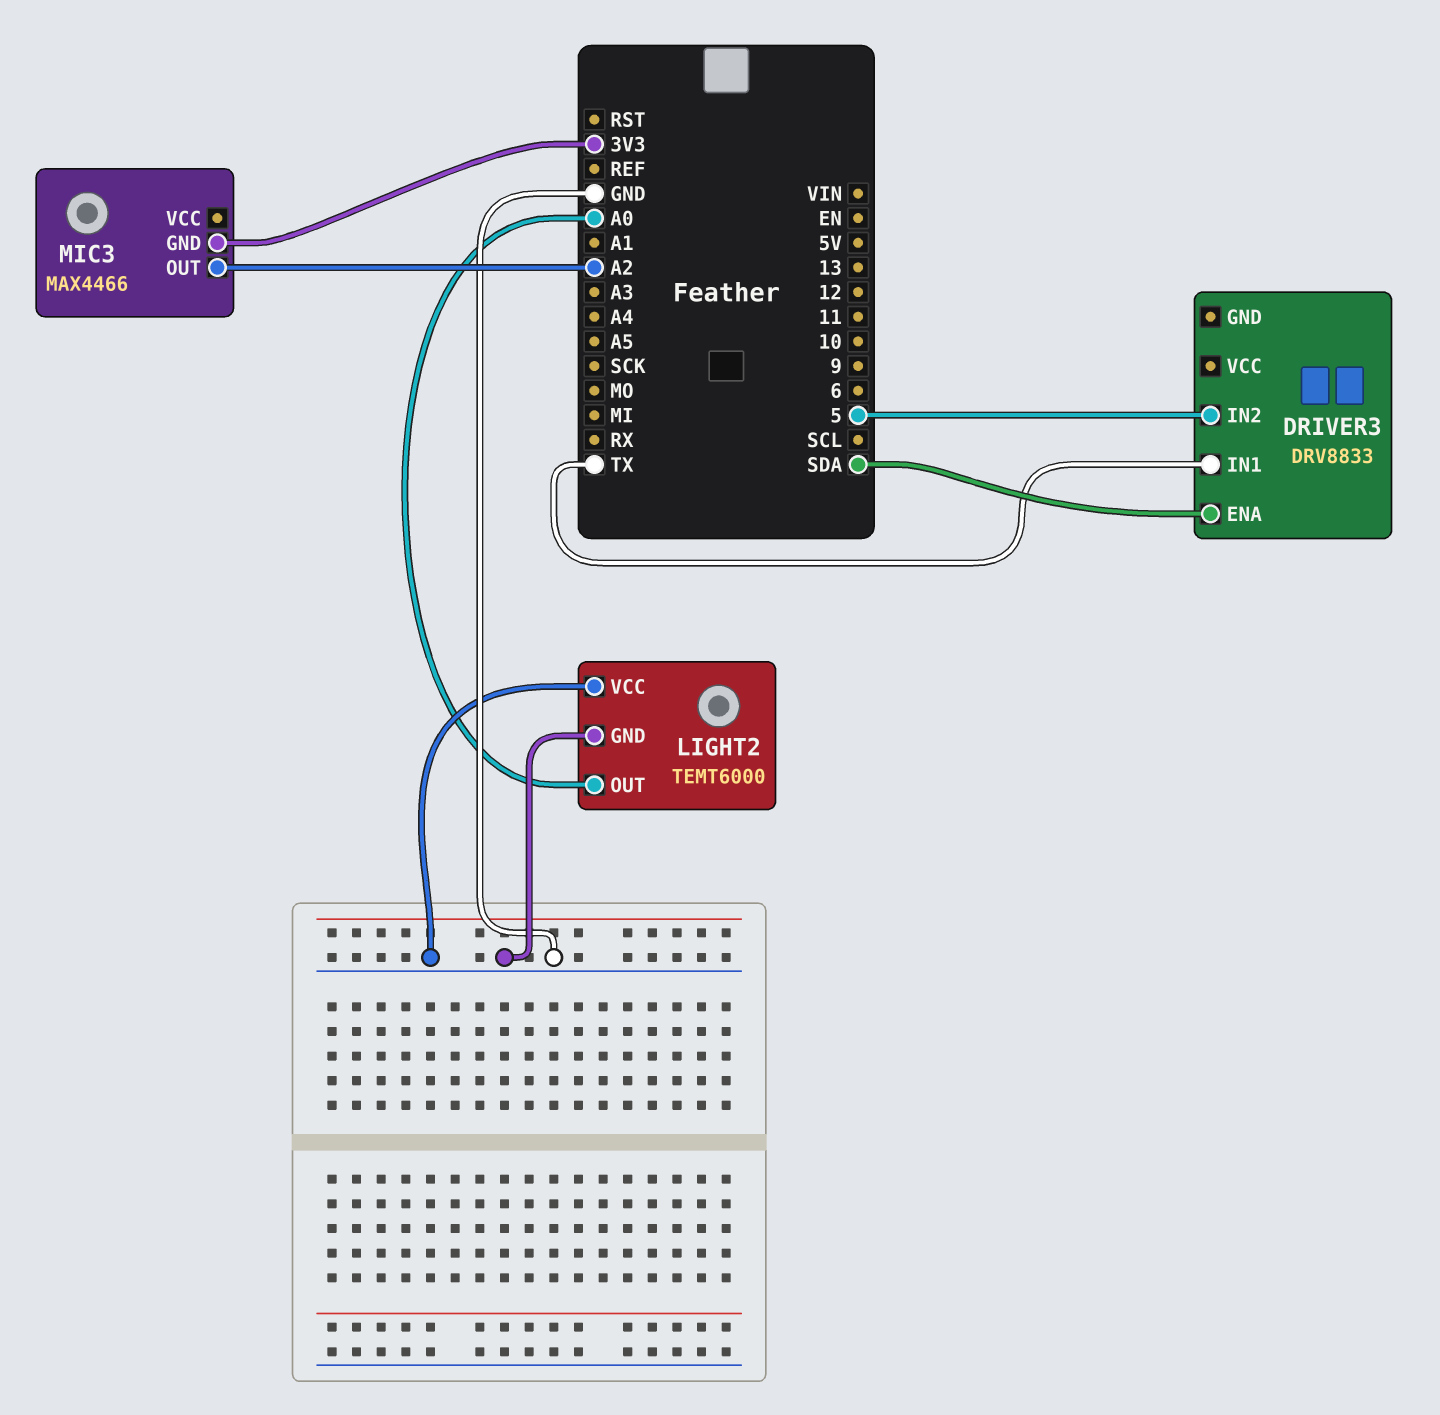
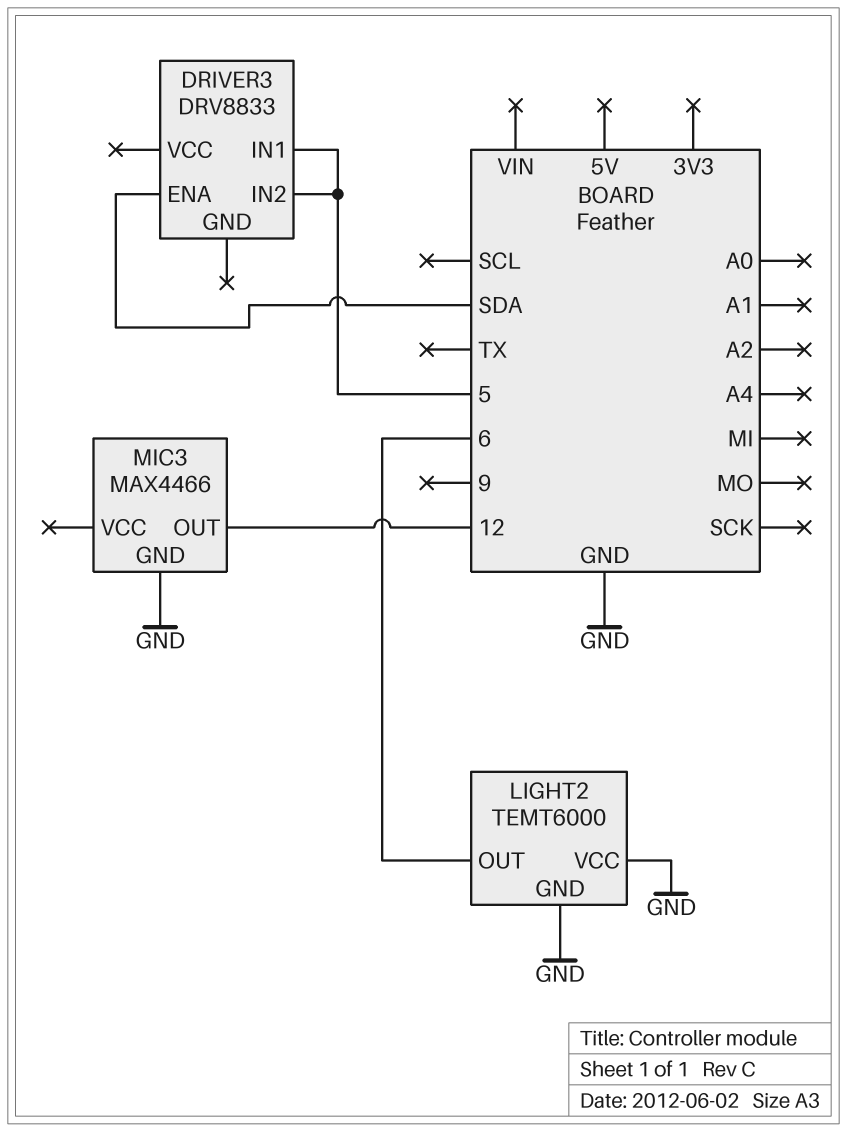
DRIVER3 pin IN1: TX -> 5
LIGHT2 pin OUT: A0 -> 6
MIC3 pin GND: 3V3 -> GND
MIC3 pin OUT: A2 -> 12

